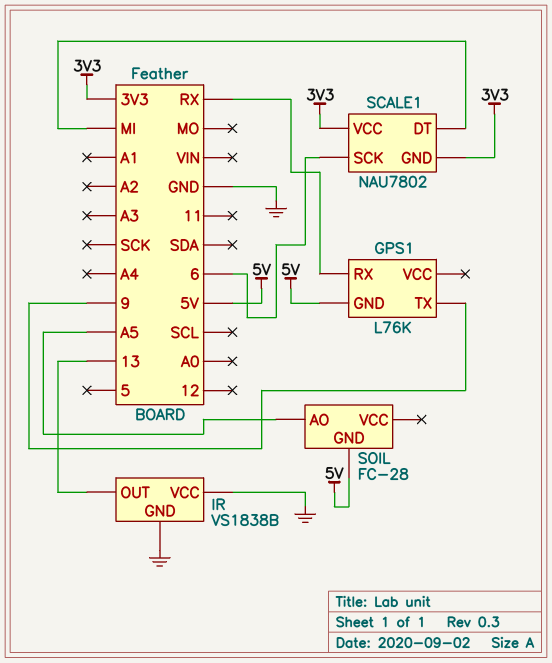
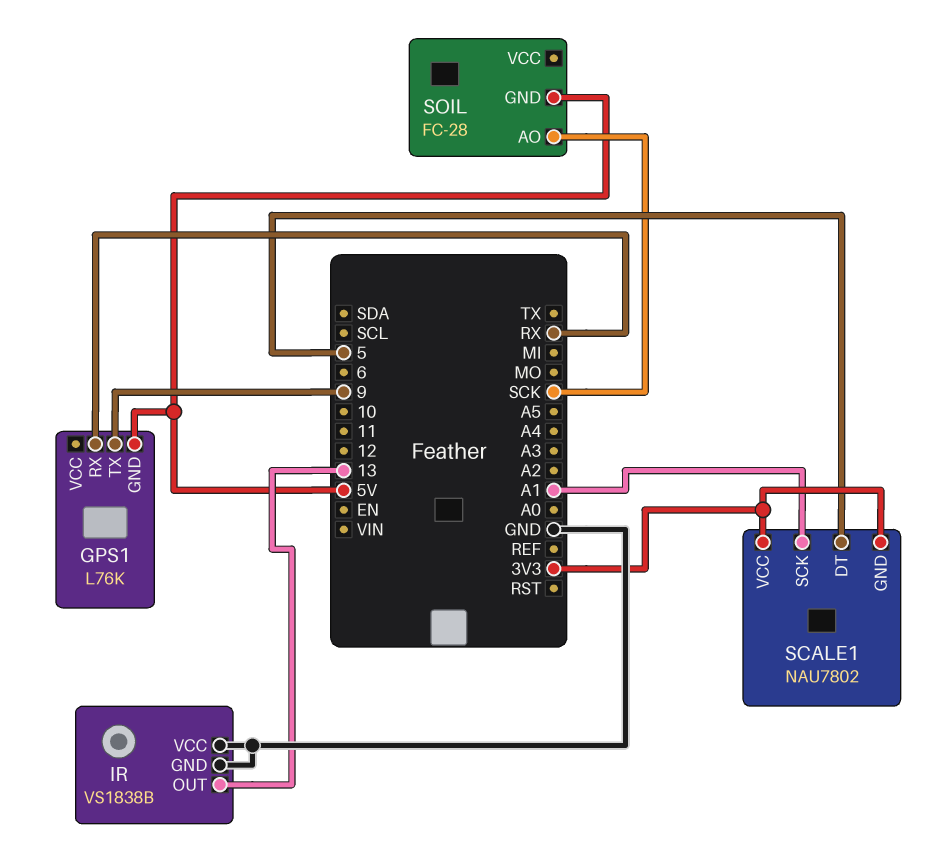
SCALE1 pin DT: MI -> 5
SCALE1 pin SCK: 6 -> A1
SOIL pin AO: A5 -> SCK

